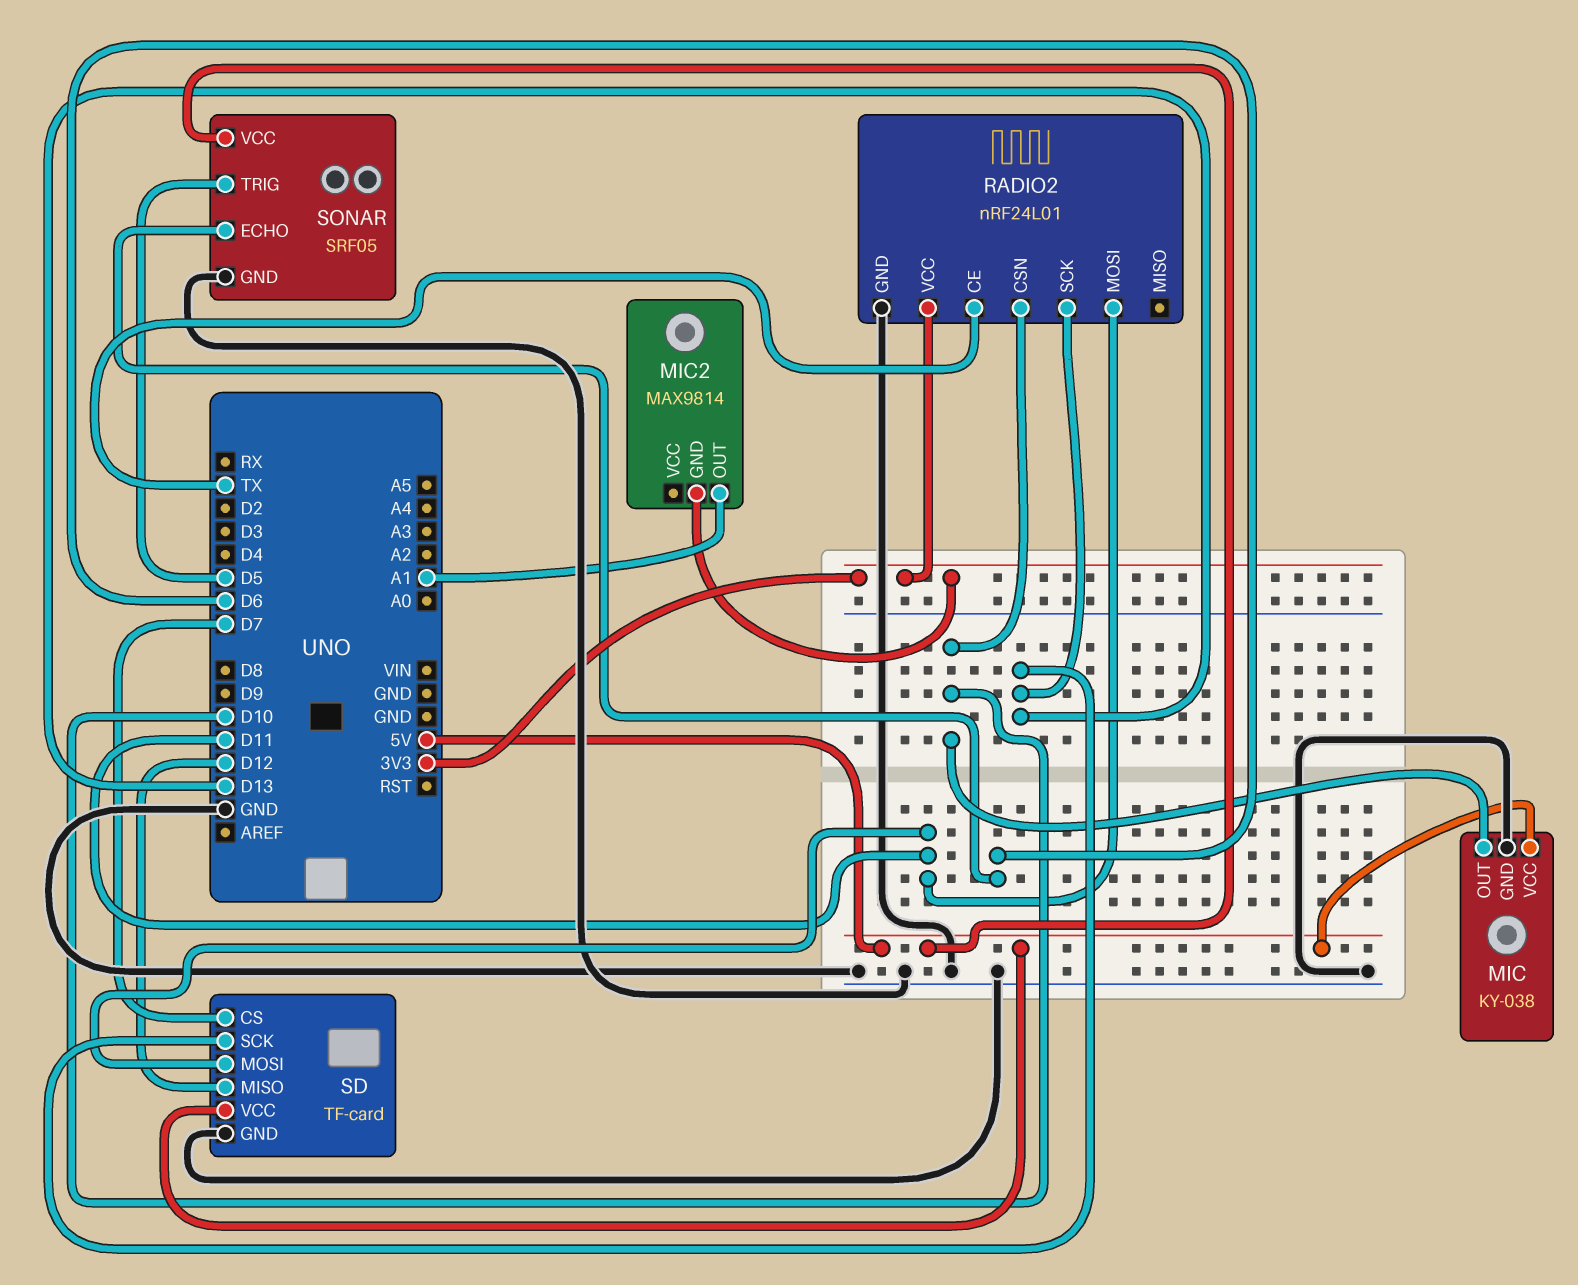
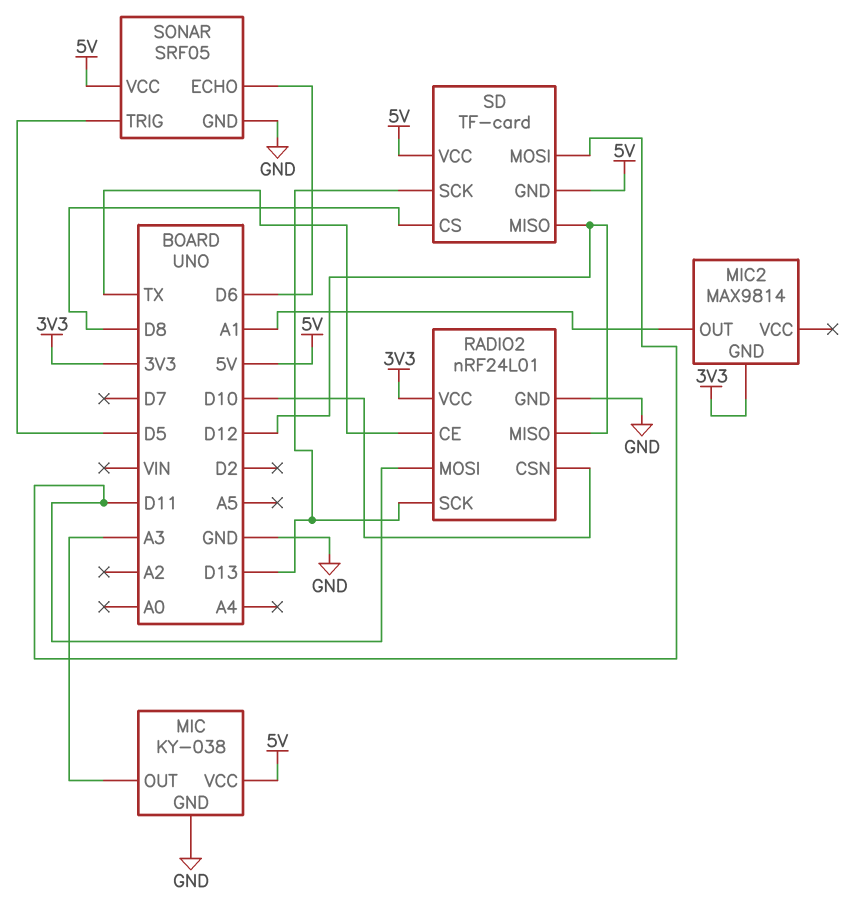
MIC pin OUT: D10 -> A3
RADIO2 pin MISO: none -> D12
SD pin CS: D7 -> D8
SD pin GND: GND -> 5V

